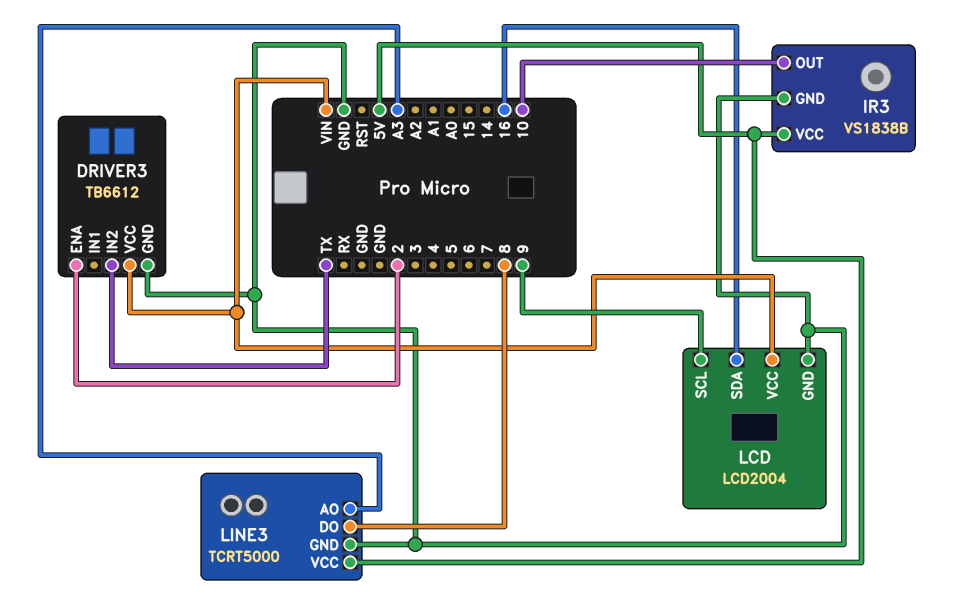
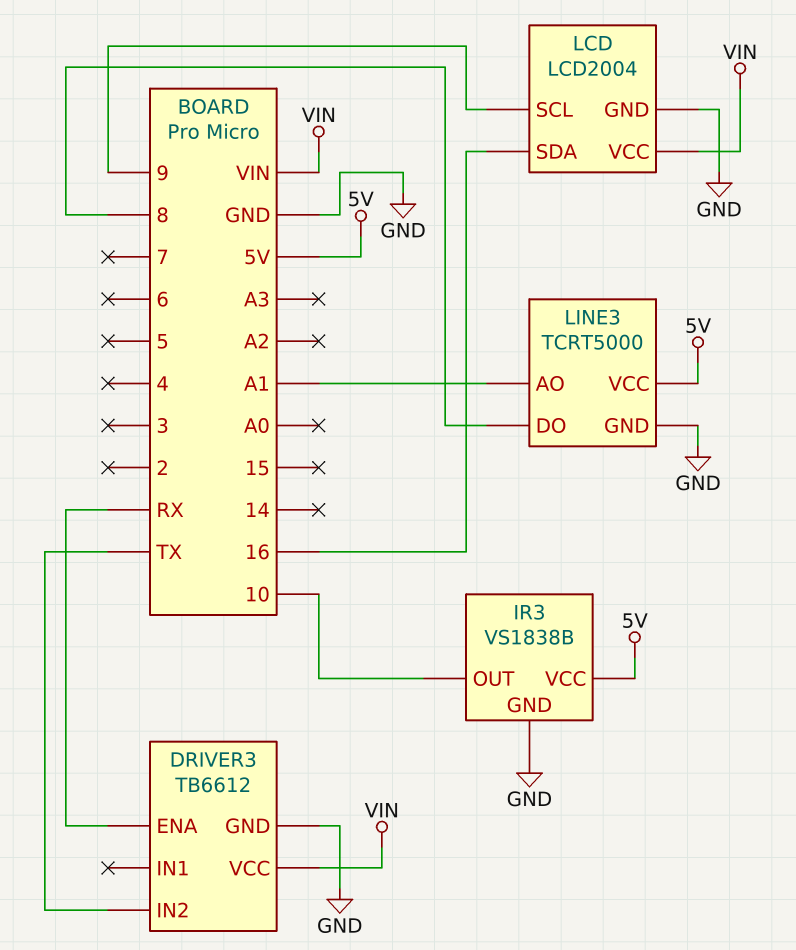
DRIVER3 pin ENA: 2 -> RX
LINE3 pin AO: A3 -> A1

